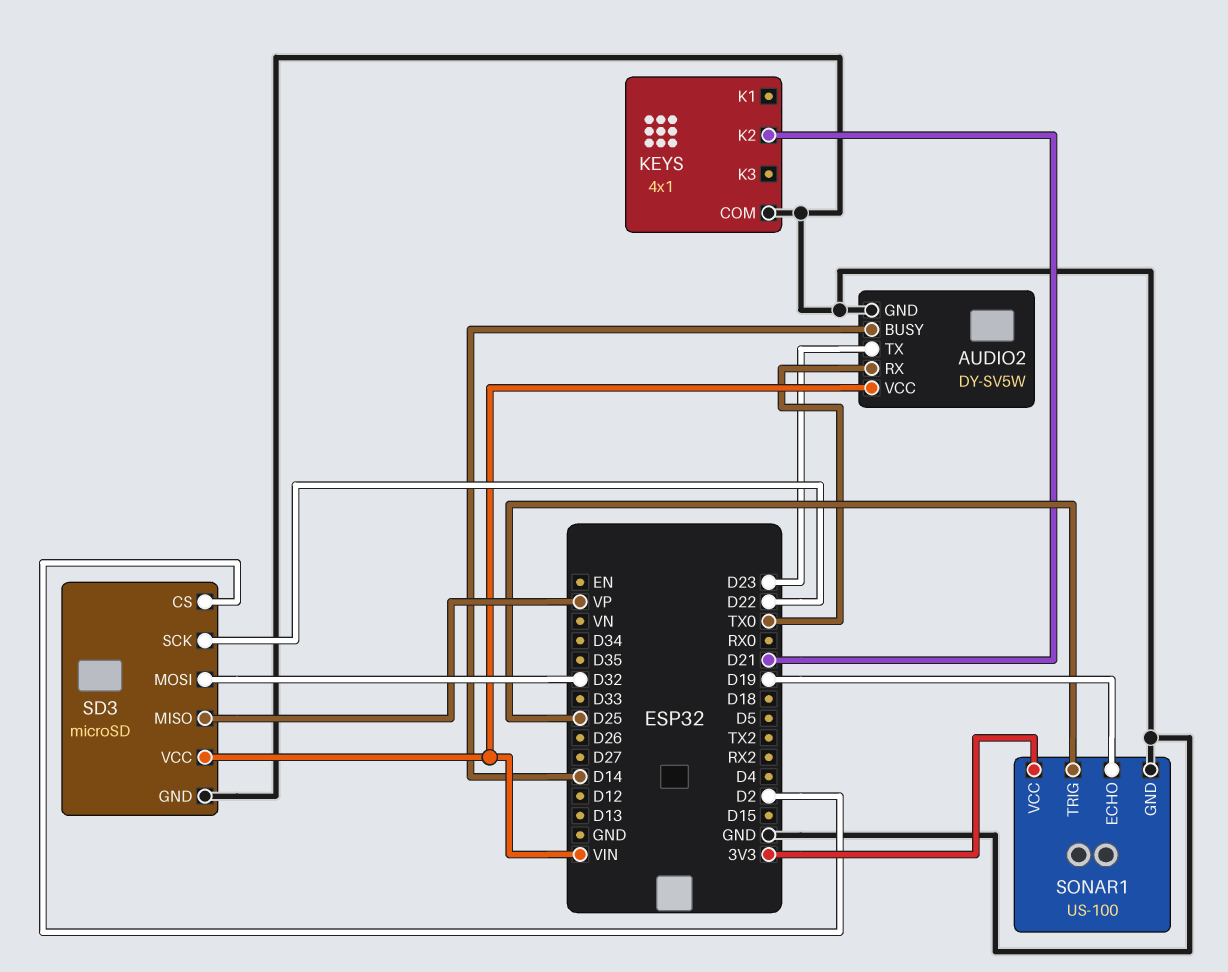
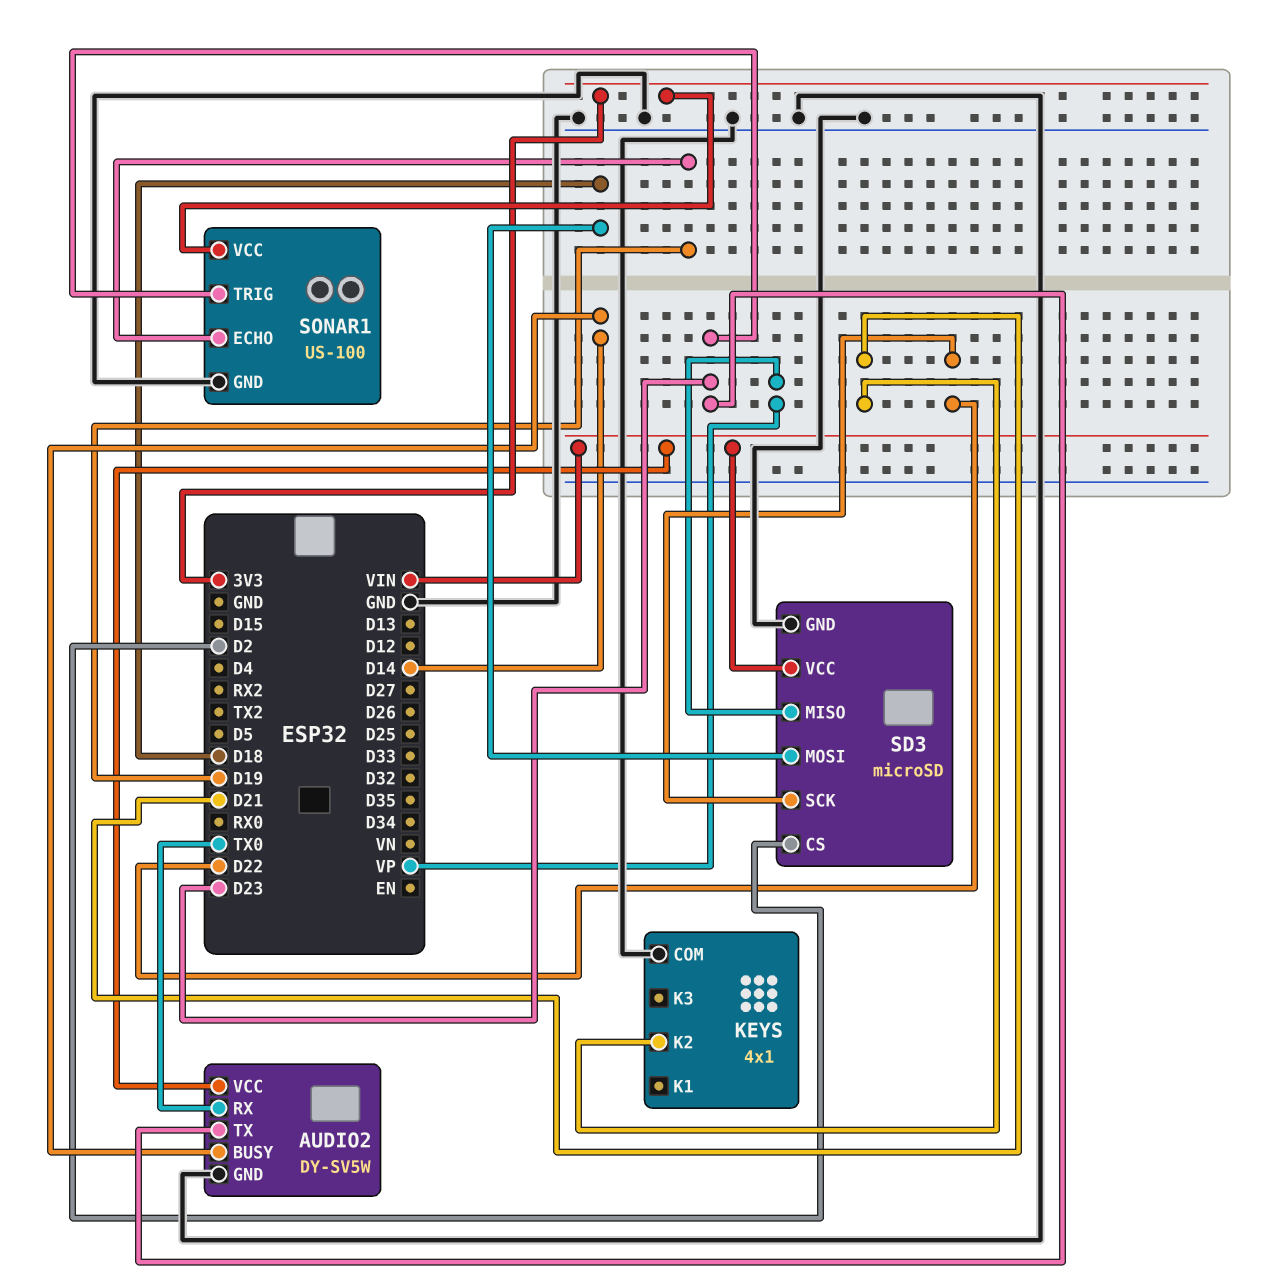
SD3 pin MOSI: D32 -> D18
SONAR1 pin TRIG: D25 -> D23

